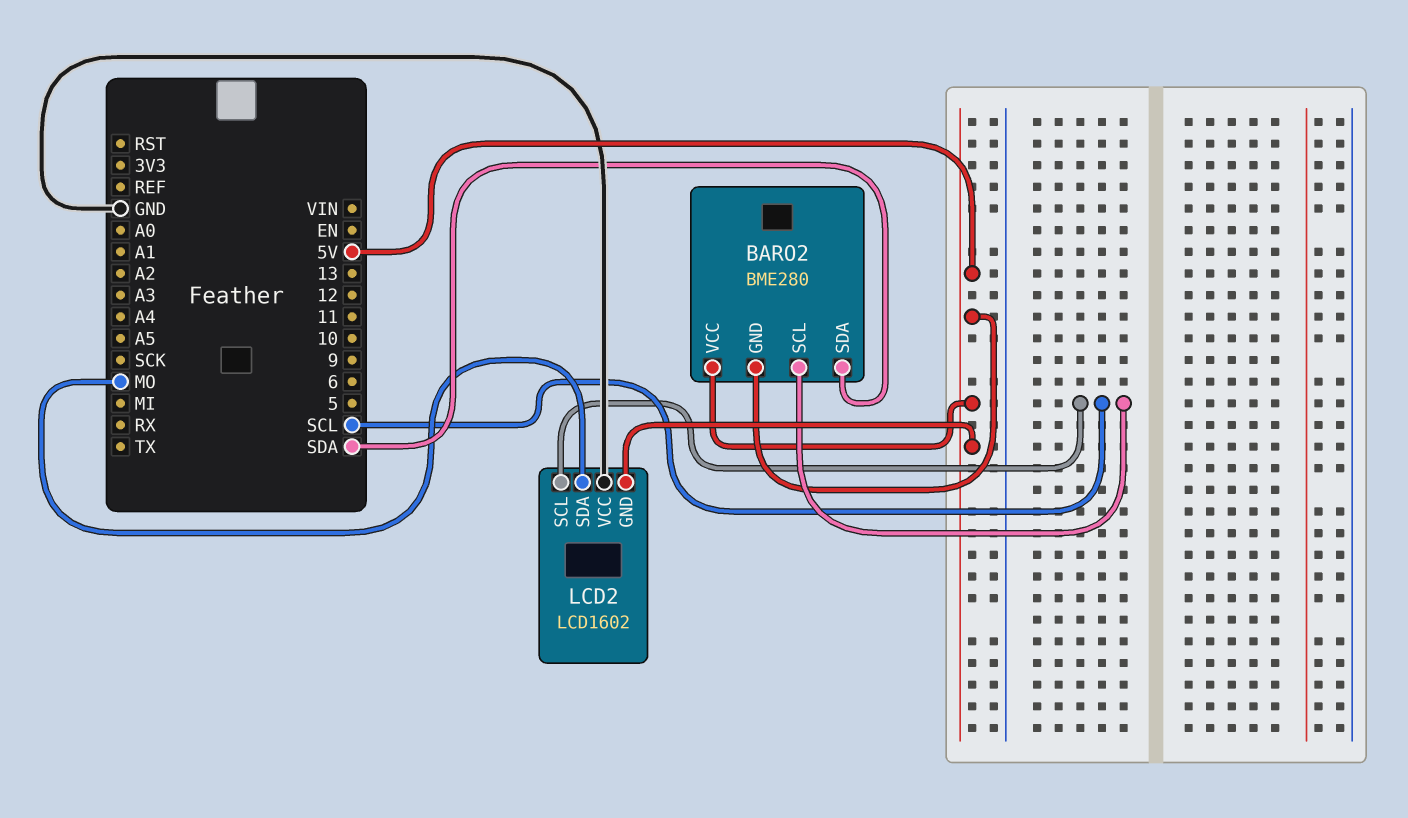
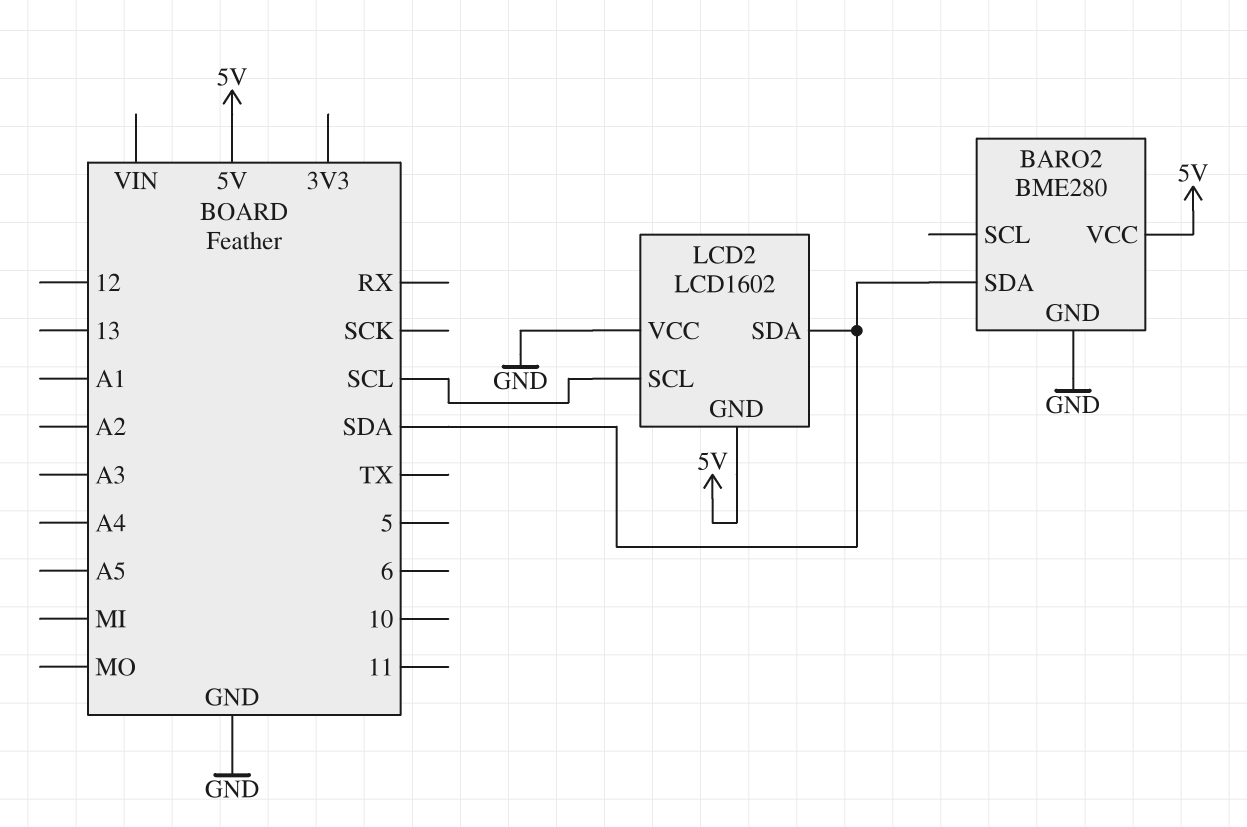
BARO2 pin GND: 5V -> GND
BARO2 pin SCL: SCL -> none
LCD2 pin SDA: MO -> SDA

